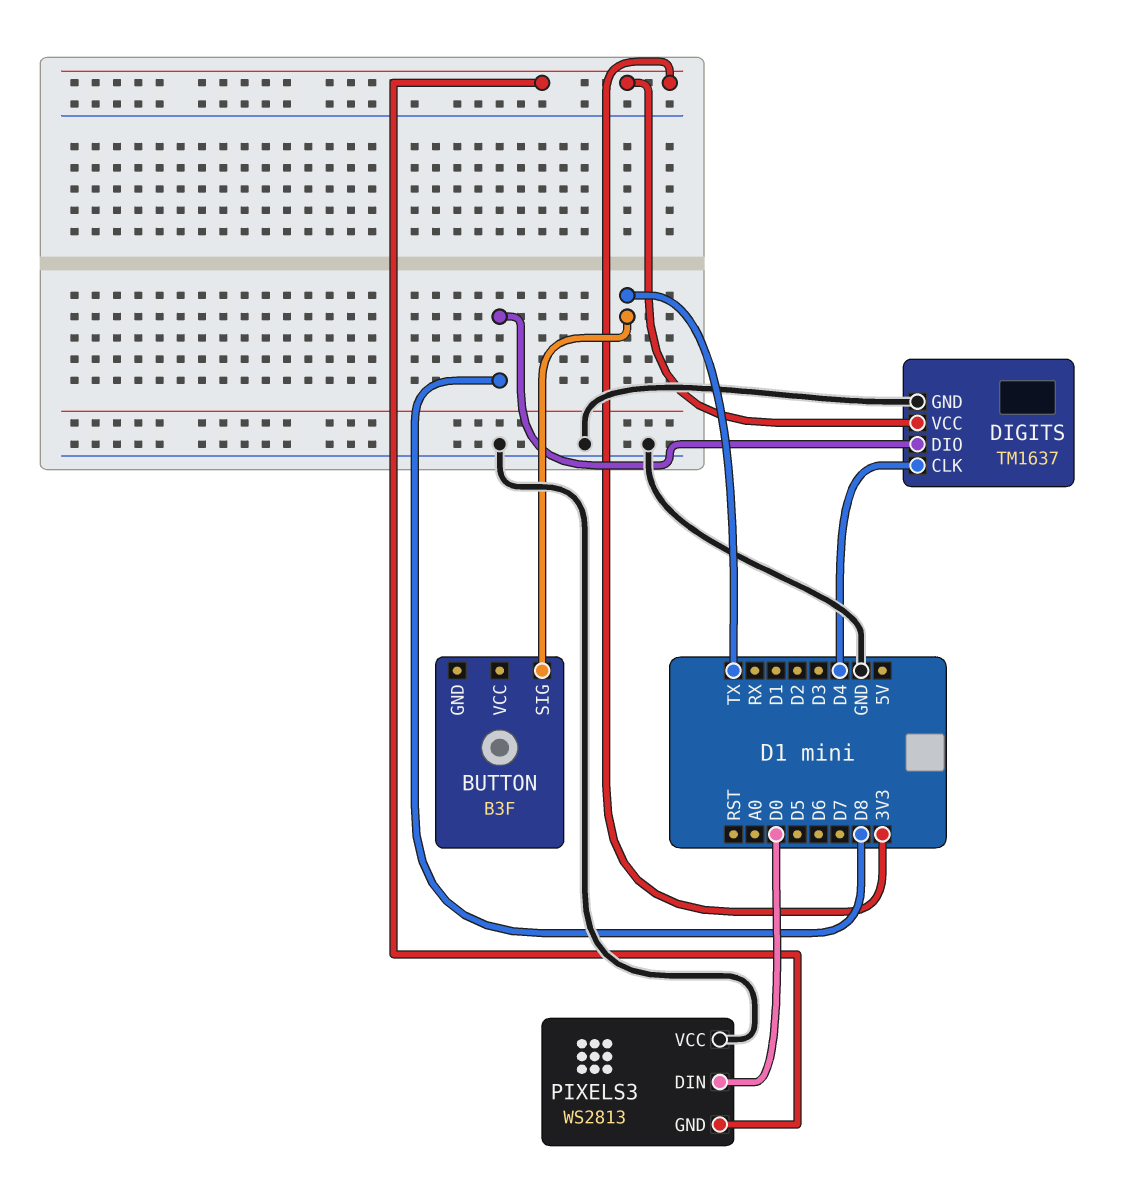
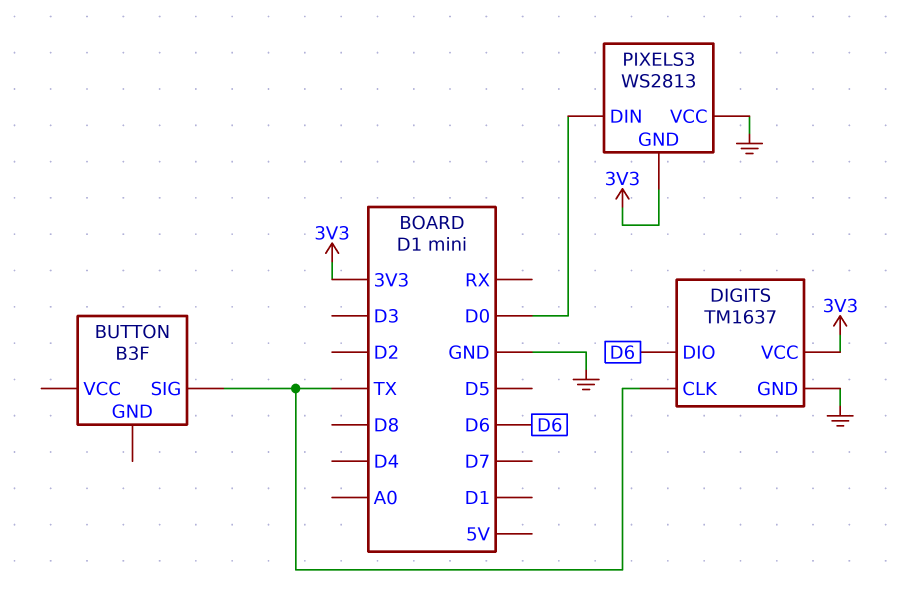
DIGITS pin CLK: D4 -> TX
DIGITS pin DIO: D8 -> D6

